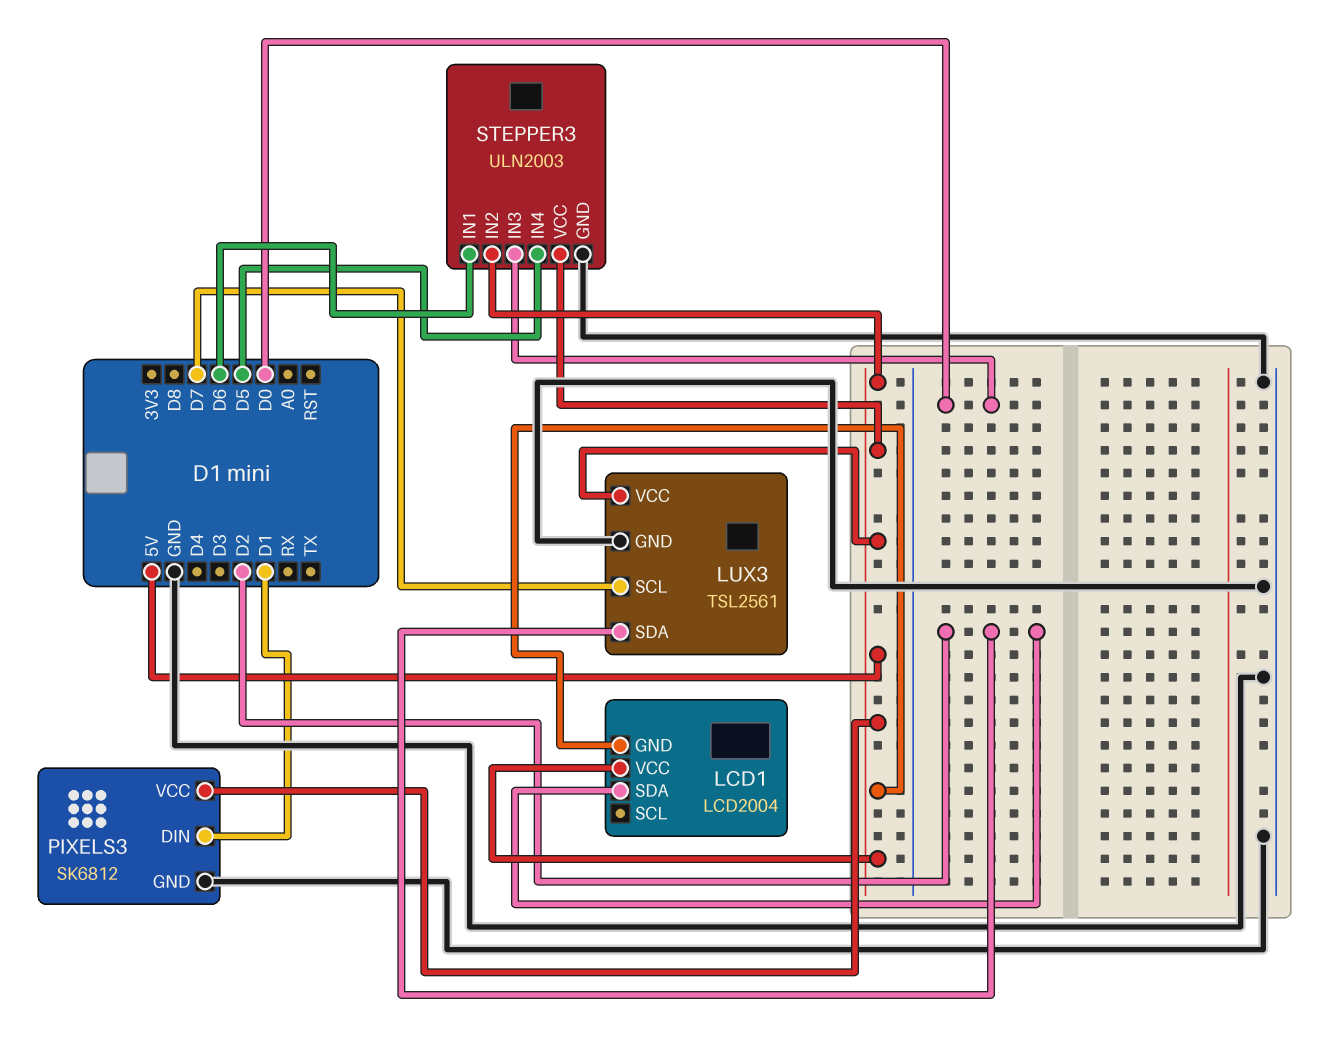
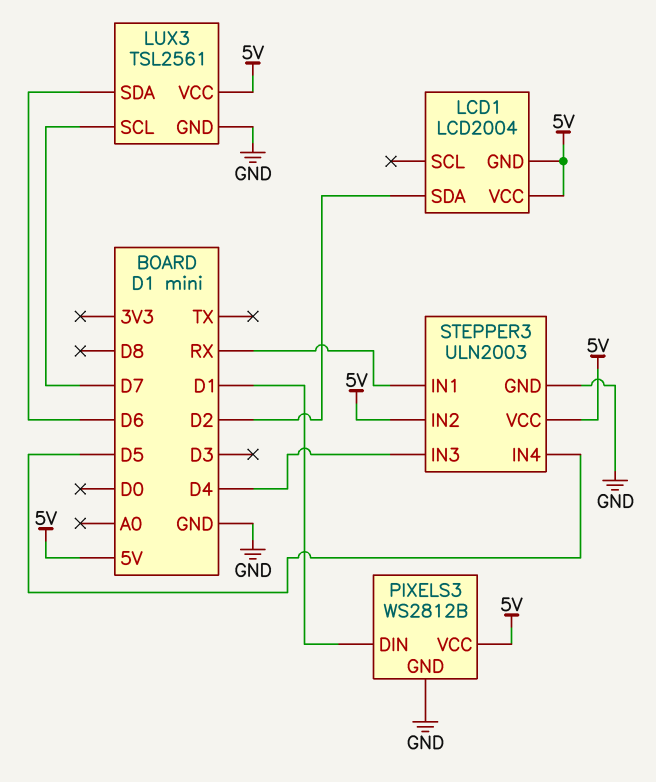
LUX3 pin SDA: D2 -> D6
PIXELS3: SK6812 -> WS2812B
STEPPER3 pin IN1: D6 -> RX
STEPPER3 pin IN3: D0 -> D4

